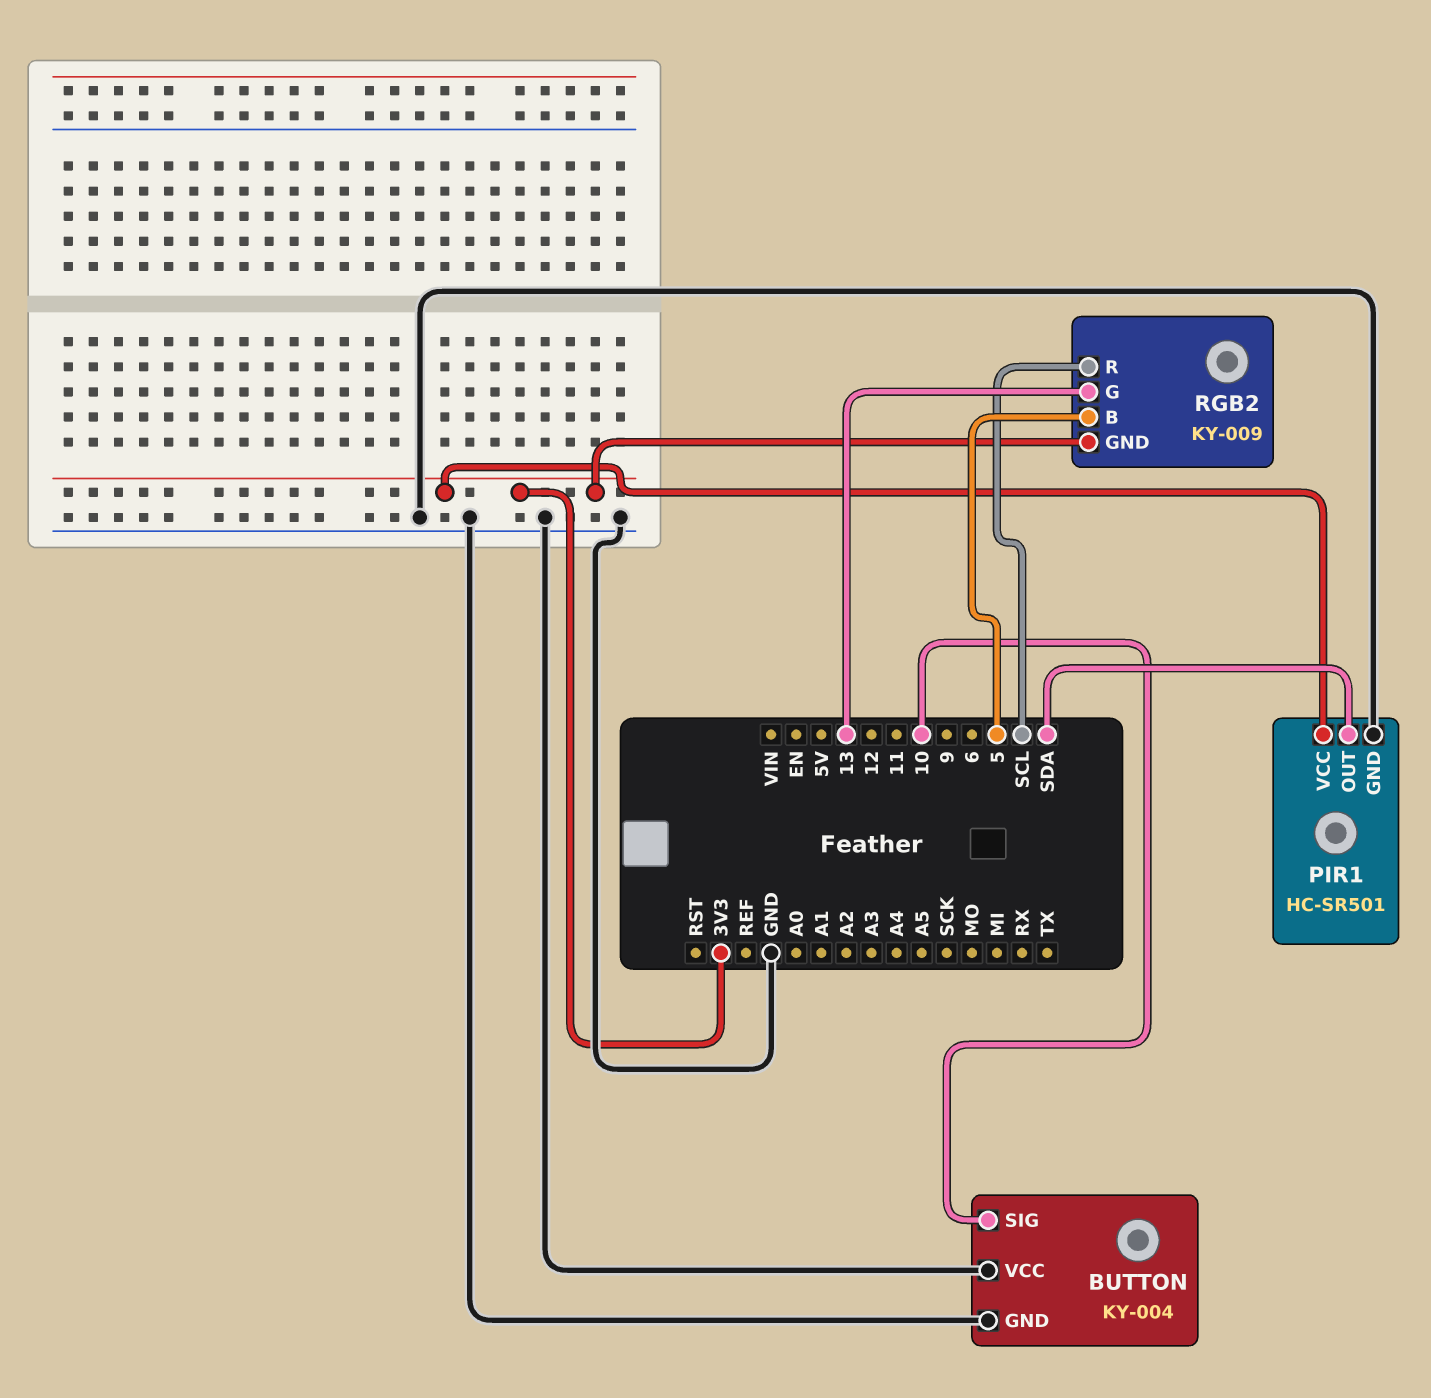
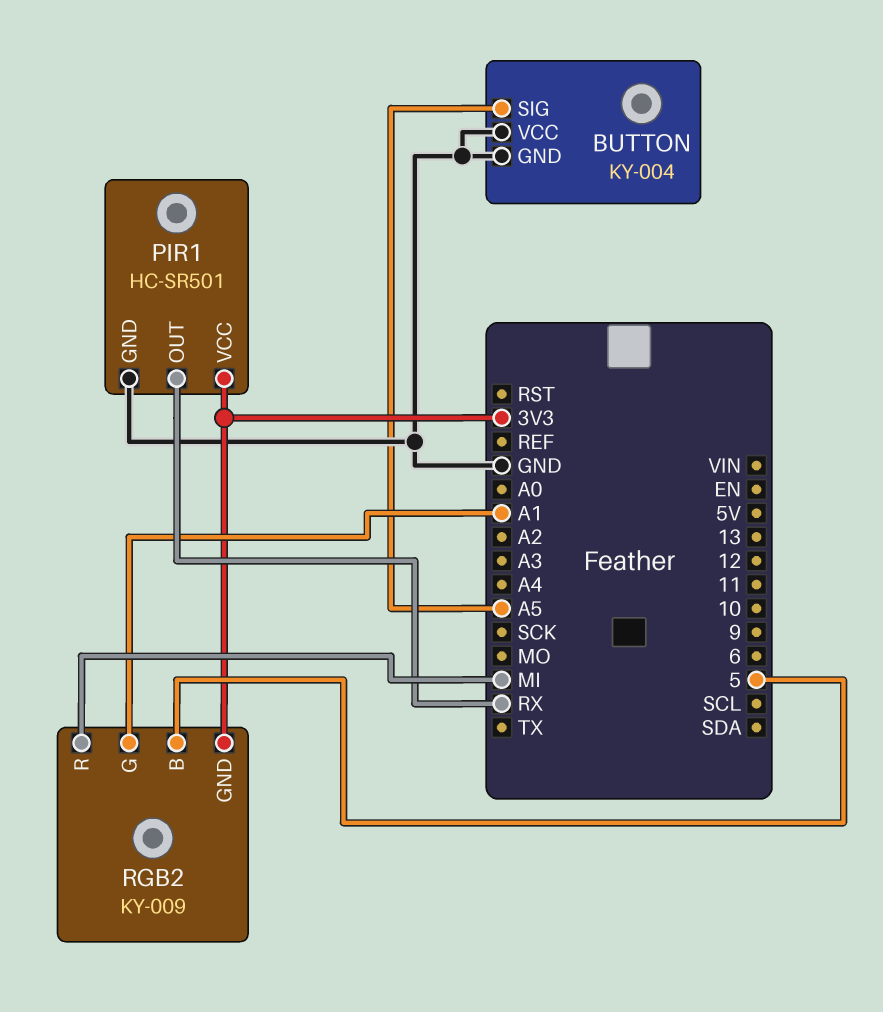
BUTTON pin SIG: 10 -> A5
PIR1 pin OUT: SDA -> RX
RGB2 pin G: 13 -> A1
RGB2 pin R: SCL -> MI

